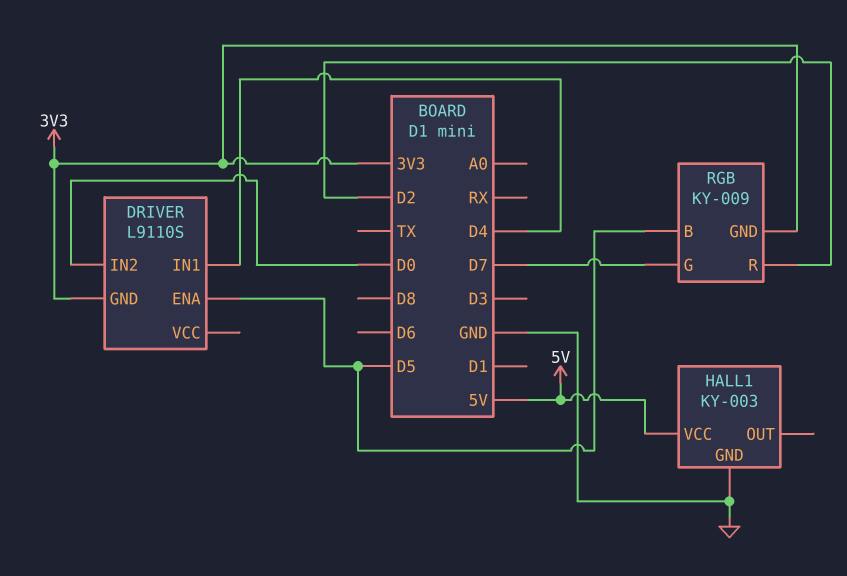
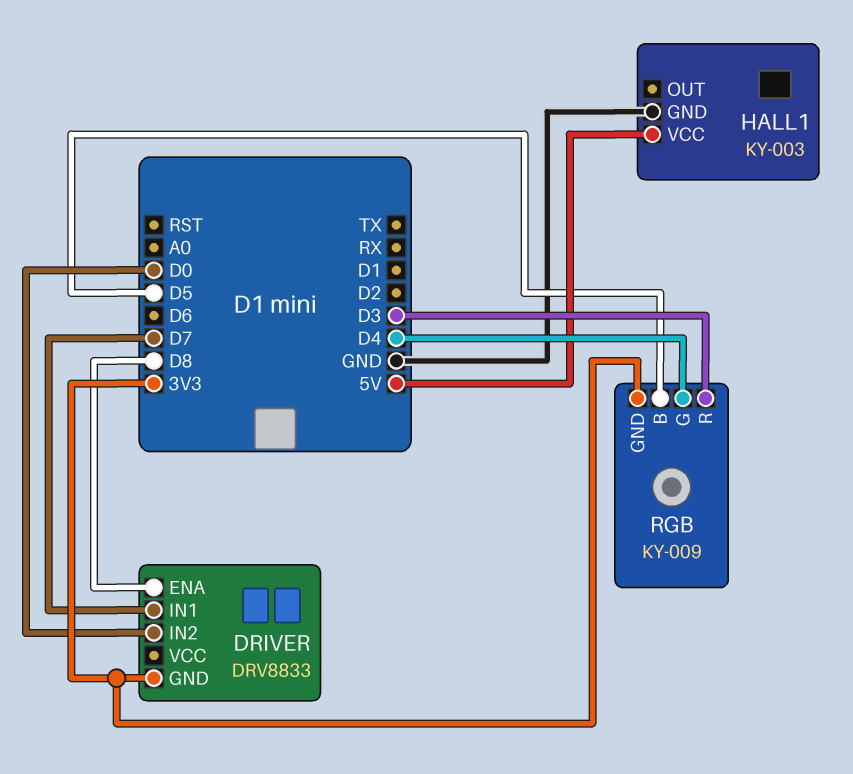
DRIVER: L9110S -> DRV8833
DRIVER pin ENA: D5 -> D8
DRIVER pin IN1: D4 -> D7
RGB pin G: D7 -> D4
RGB pin R: D2 -> D3

